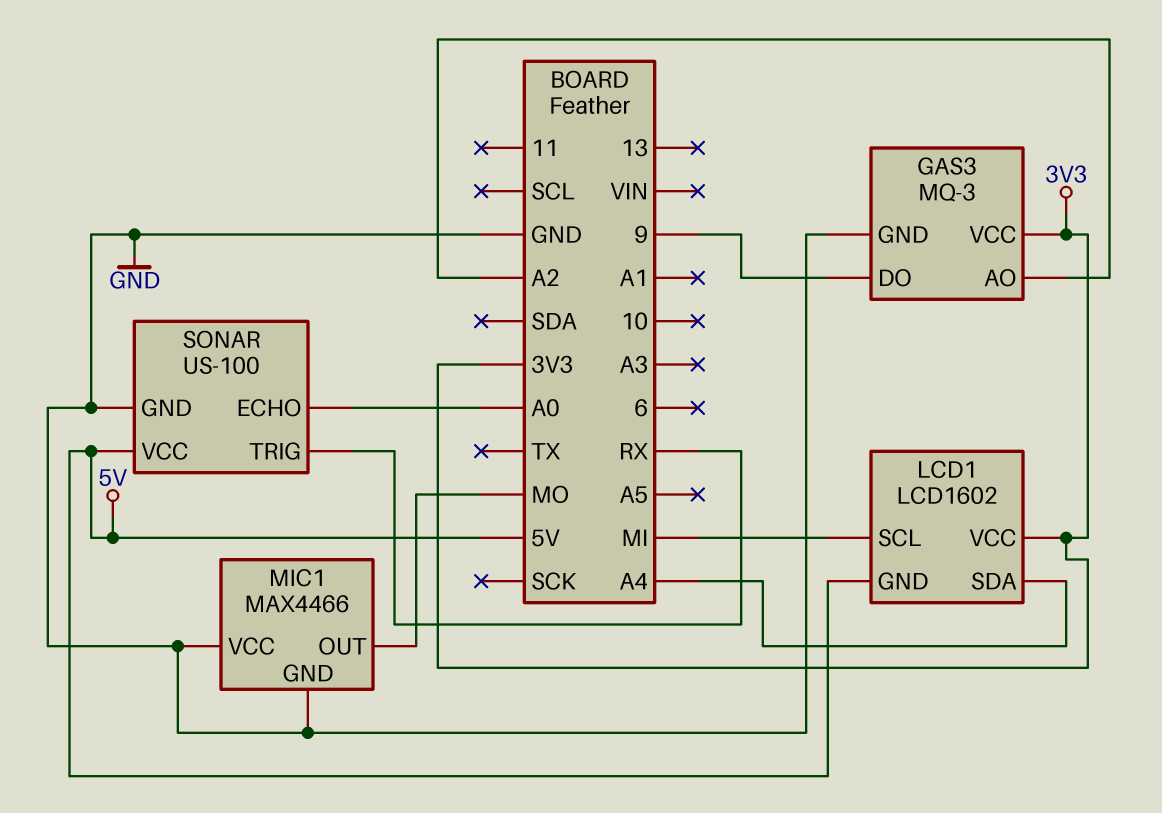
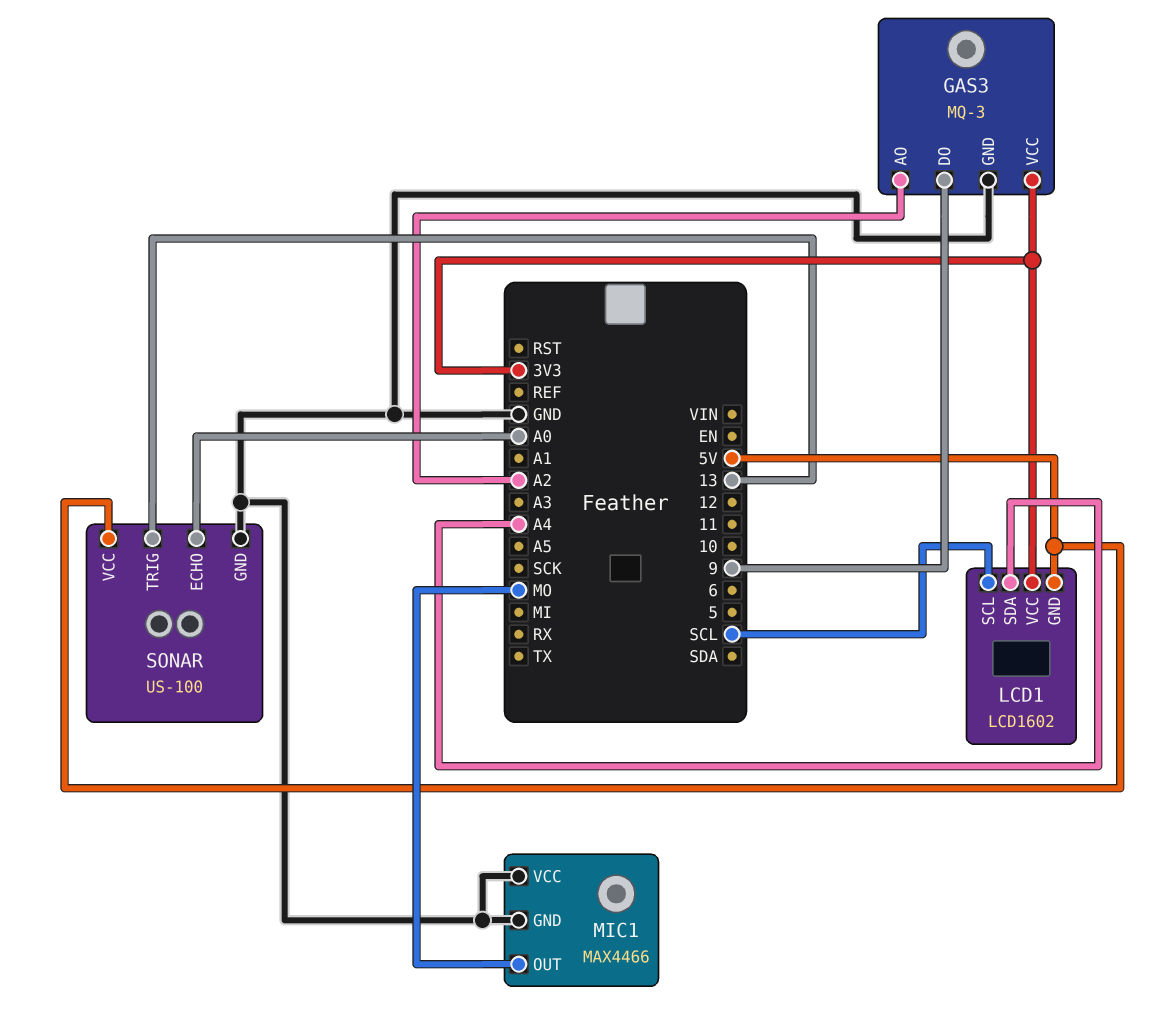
LCD1 pin SCL: MI -> SCL
SONAR pin TRIG: RX -> 13

